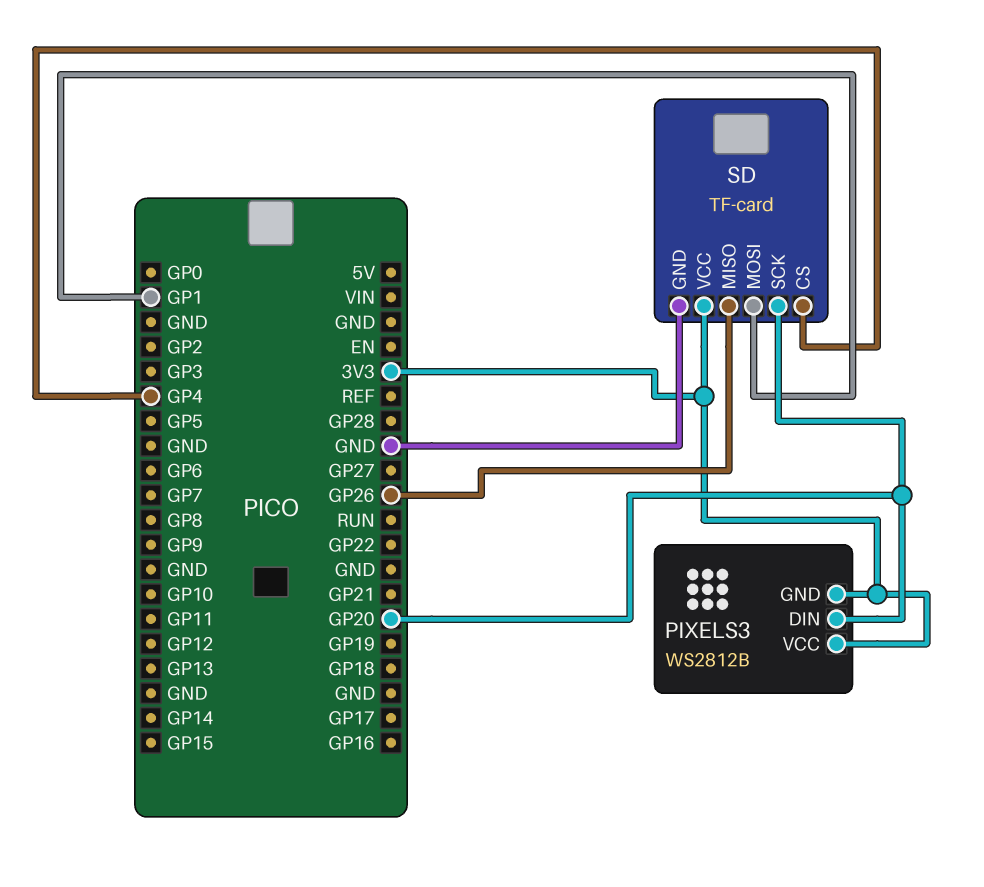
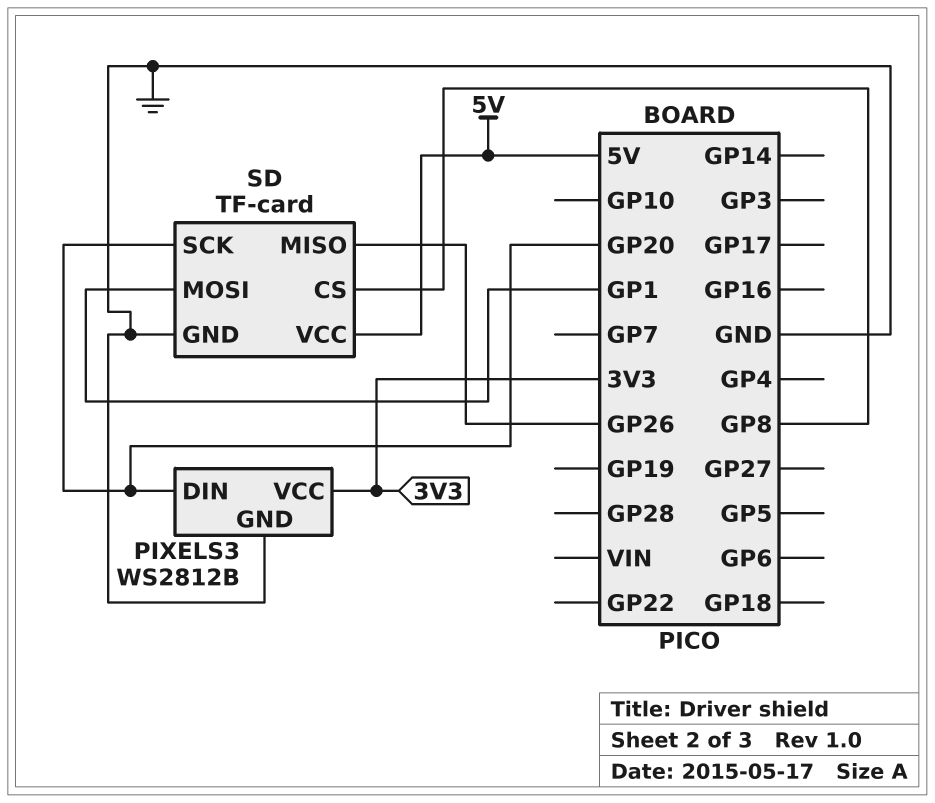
PIXELS3 pin GND: 3V3 -> GND
SD pin CS: GP4 -> GP8
SD pin VCC: 3V3 -> 5V

